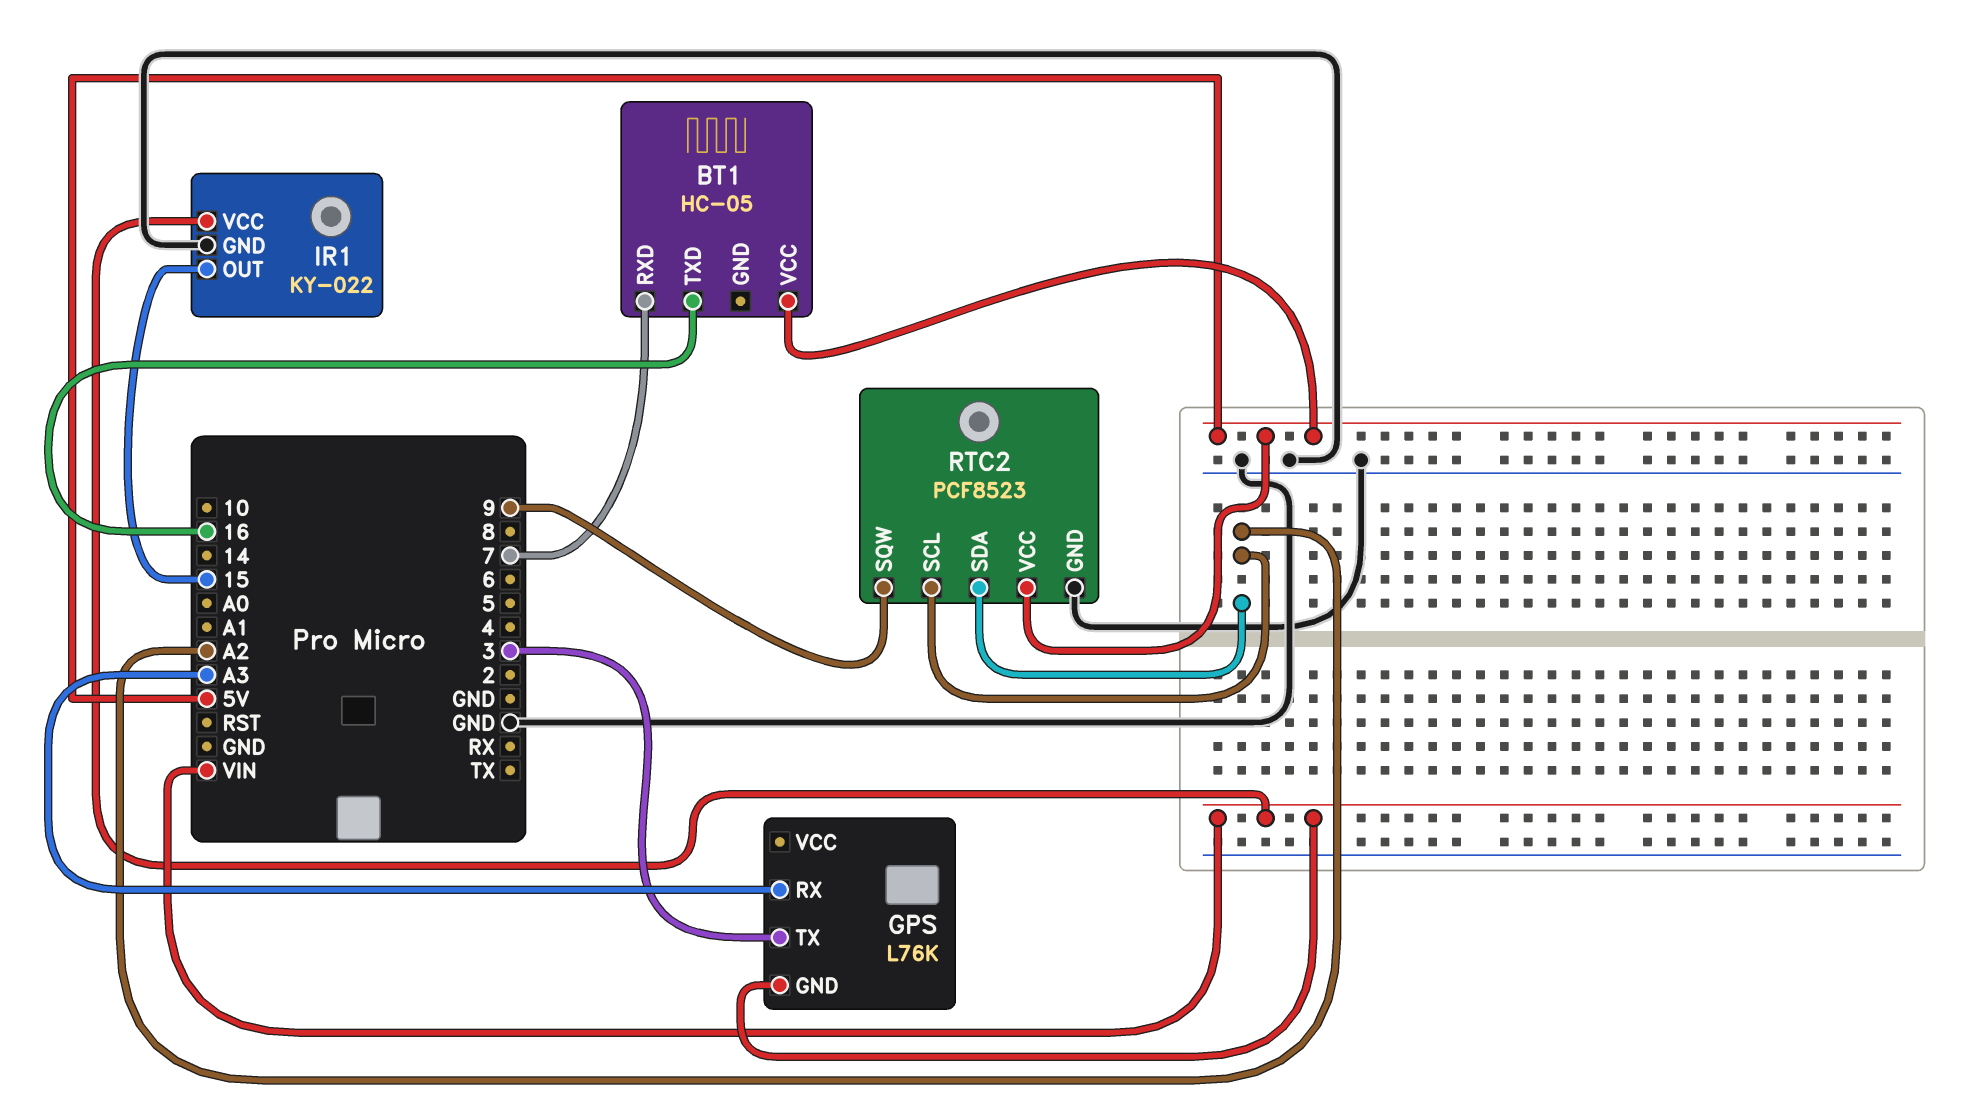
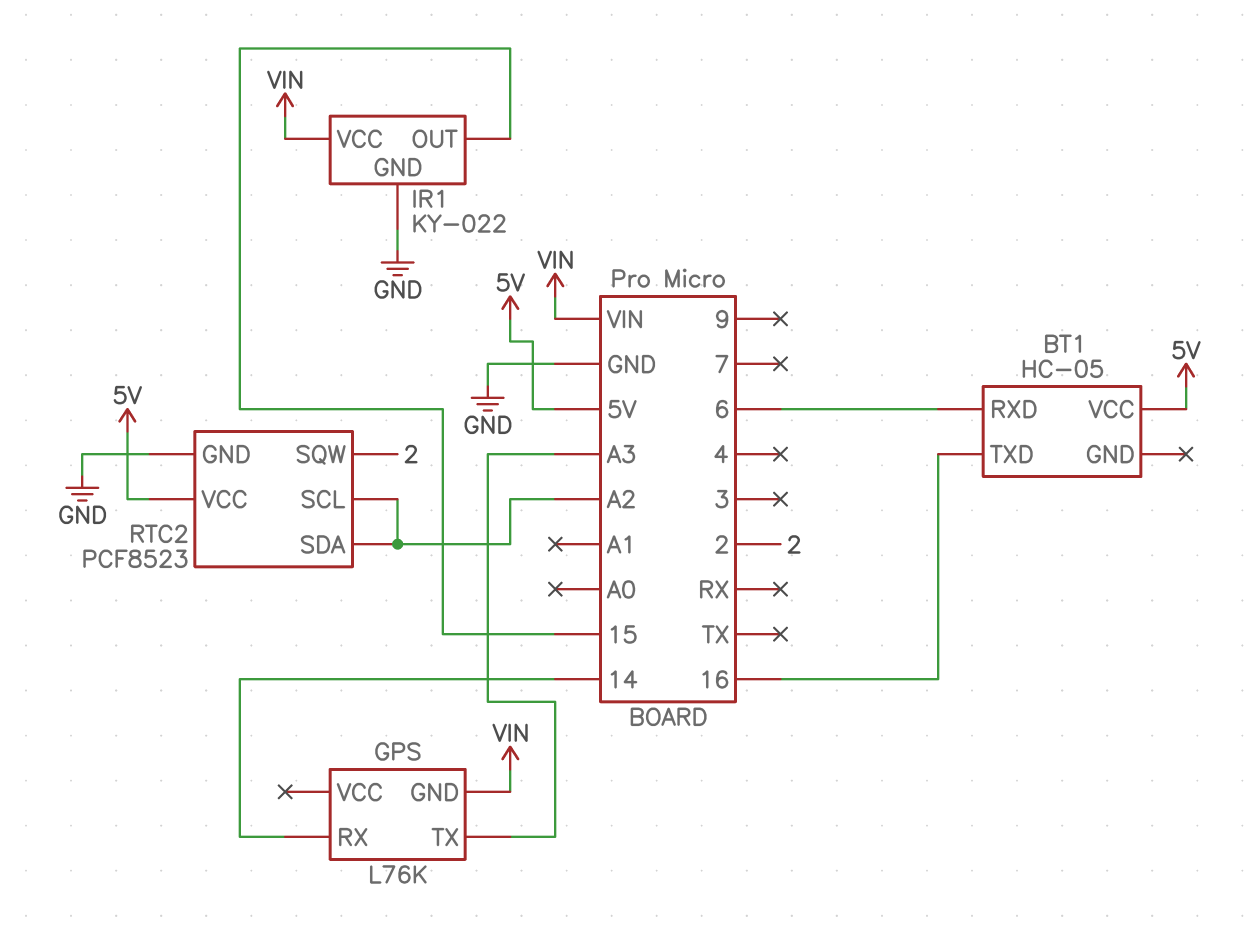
BT1 pin RXD: 7 -> 6
GPS pin RX: A3 -> 14
GPS pin TX: 3 -> A3
RTC2 pin SQW: 9 -> 2

